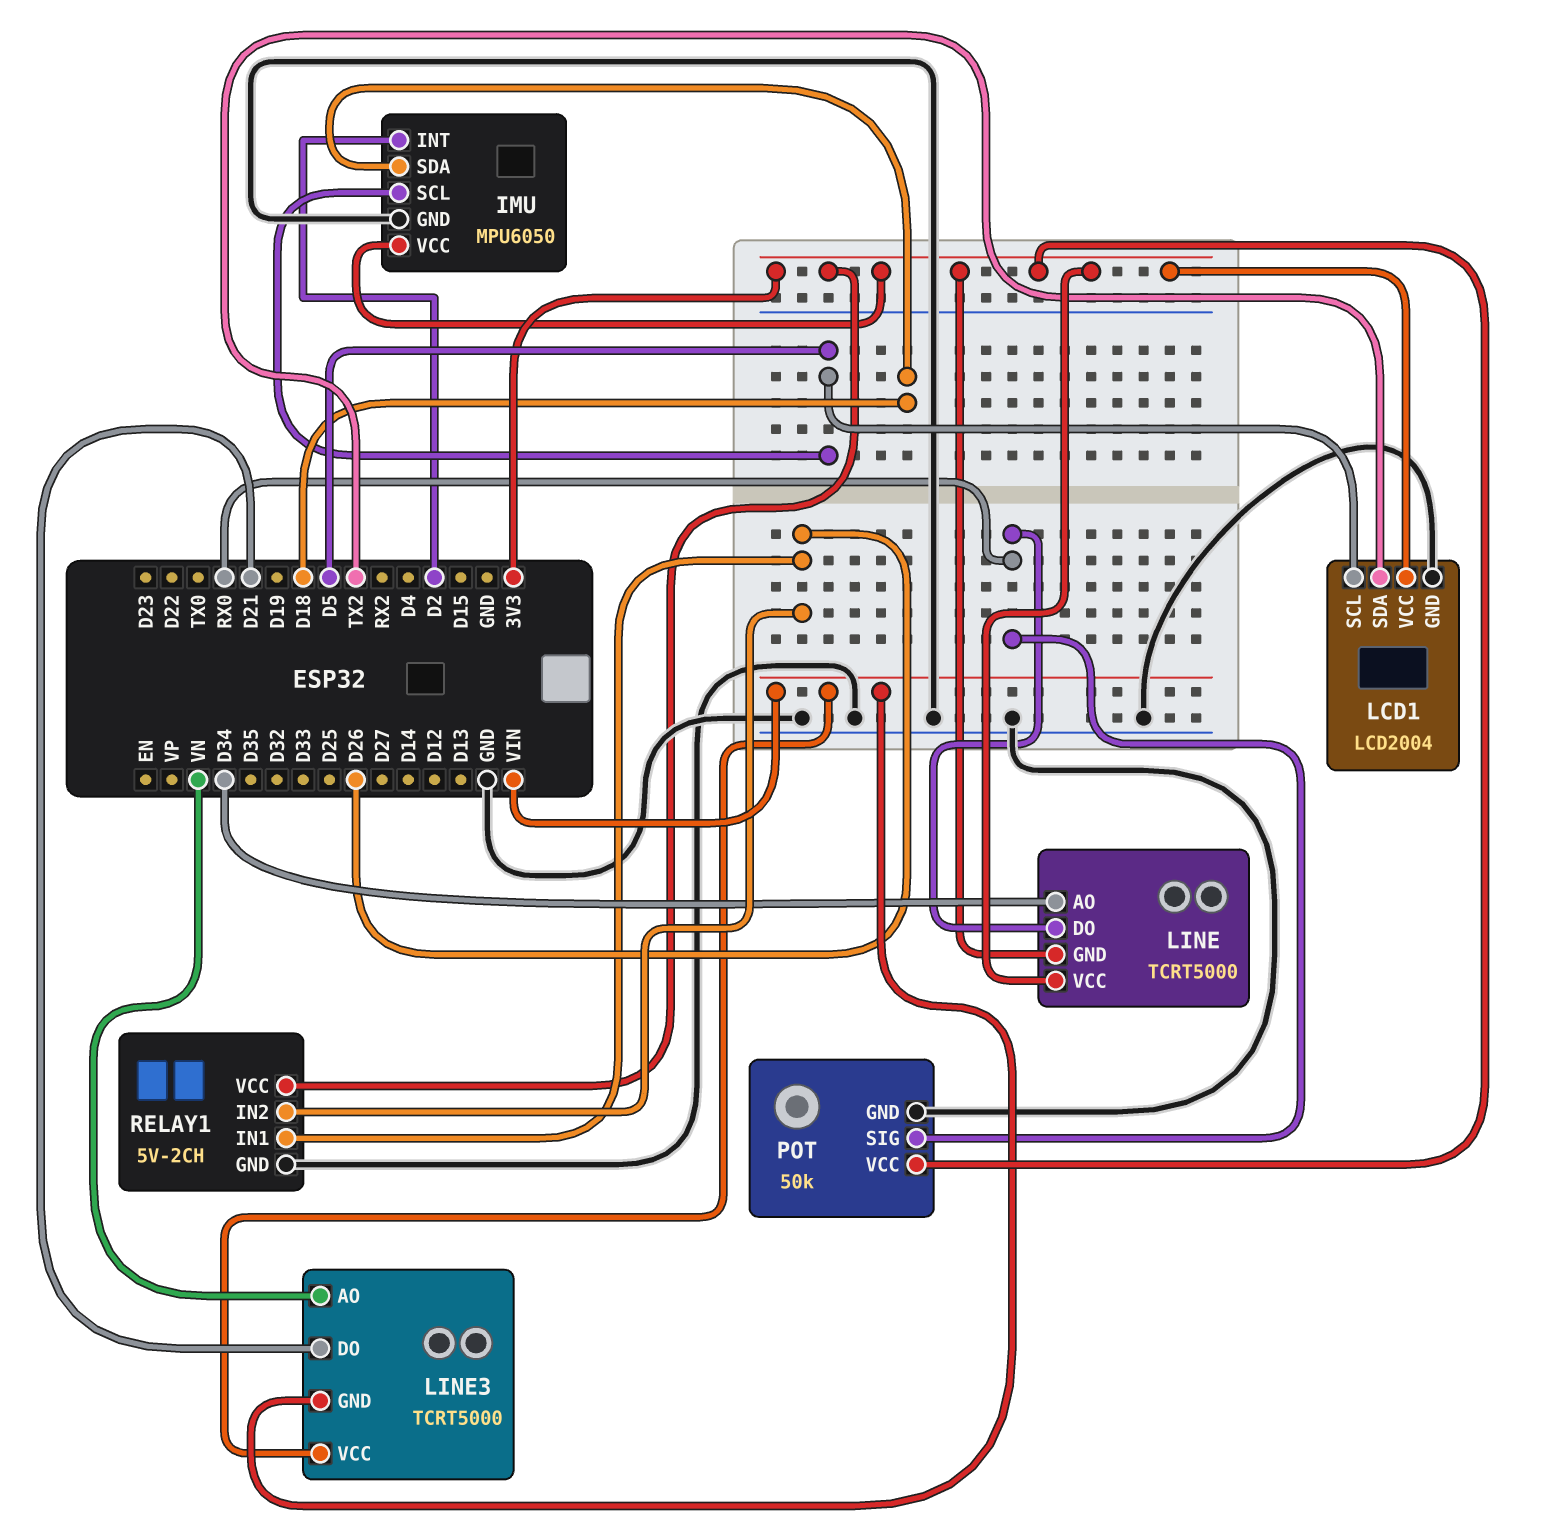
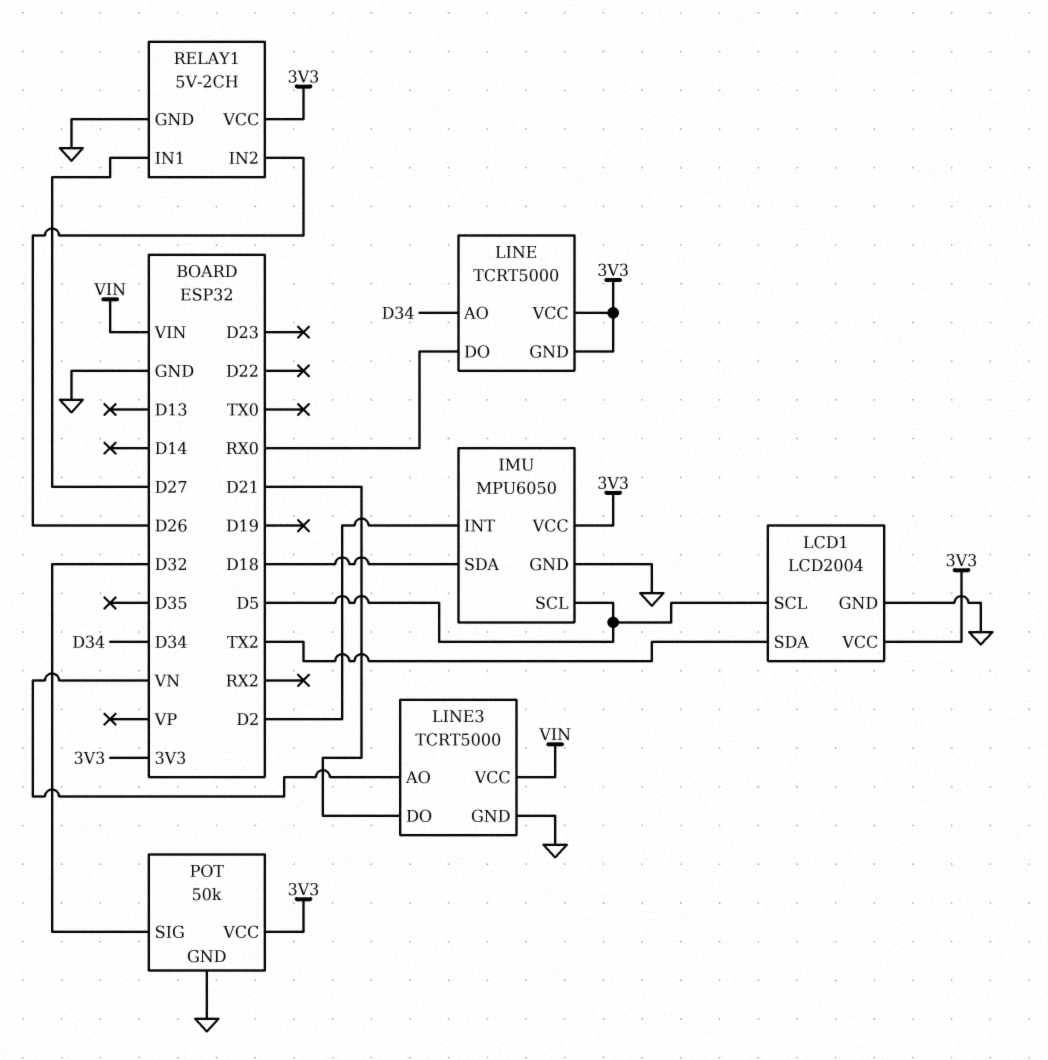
LINE3 pin GND: VIN -> GND
POT pin SIG: RX0 -> D32
RELAY1 pin IN1: D26 -> D27

